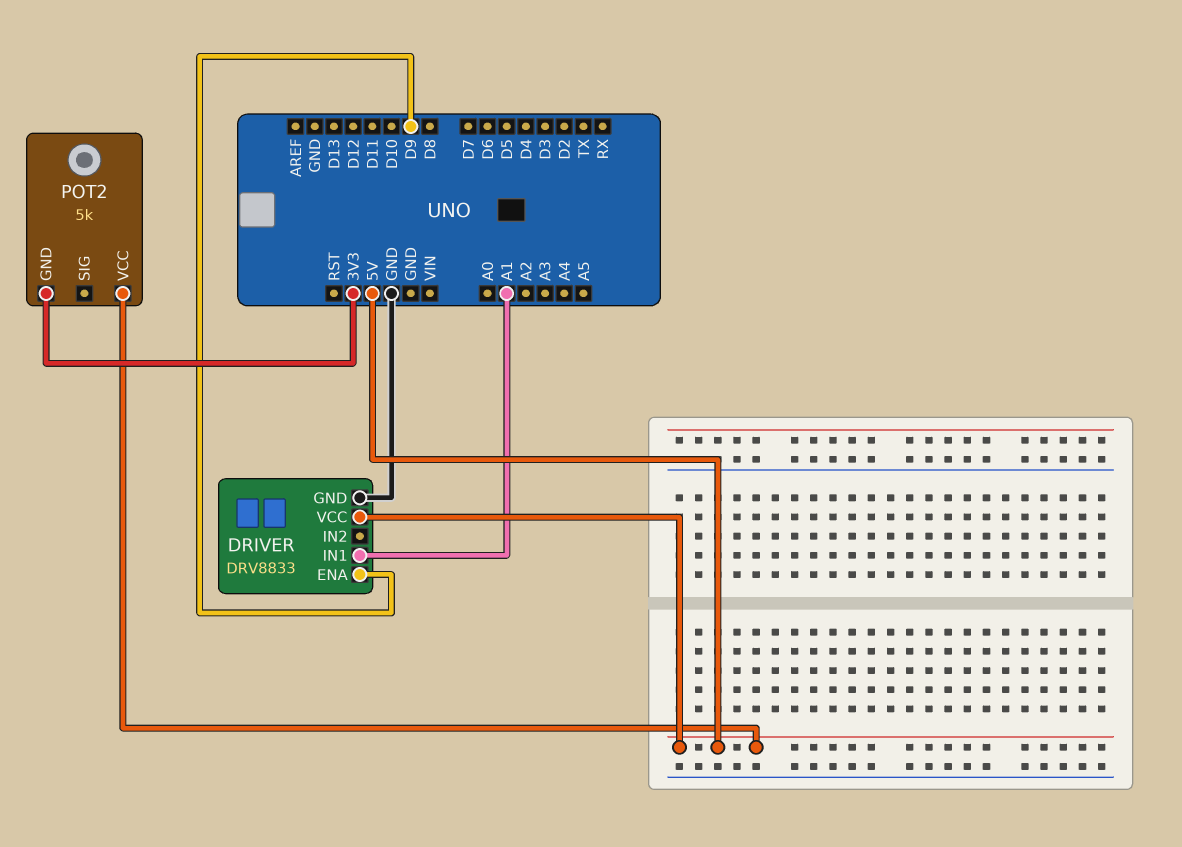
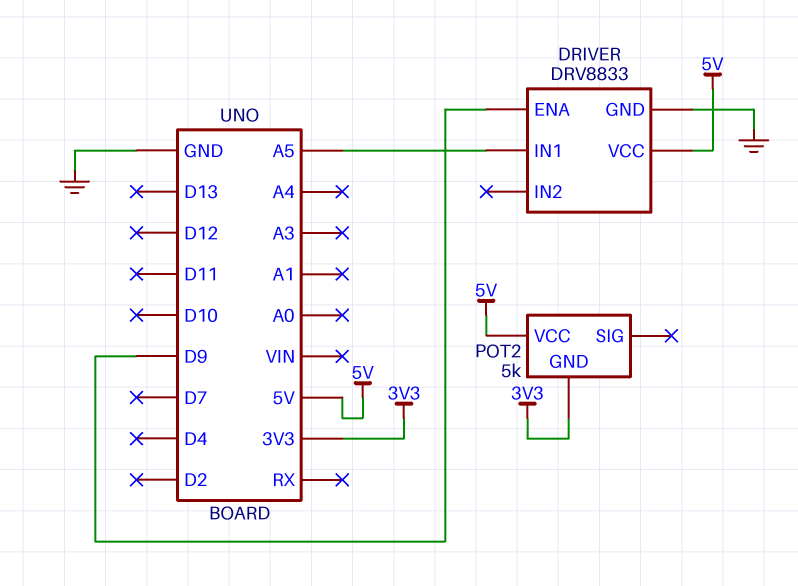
DRIVER pin IN1: A1 -> A5

